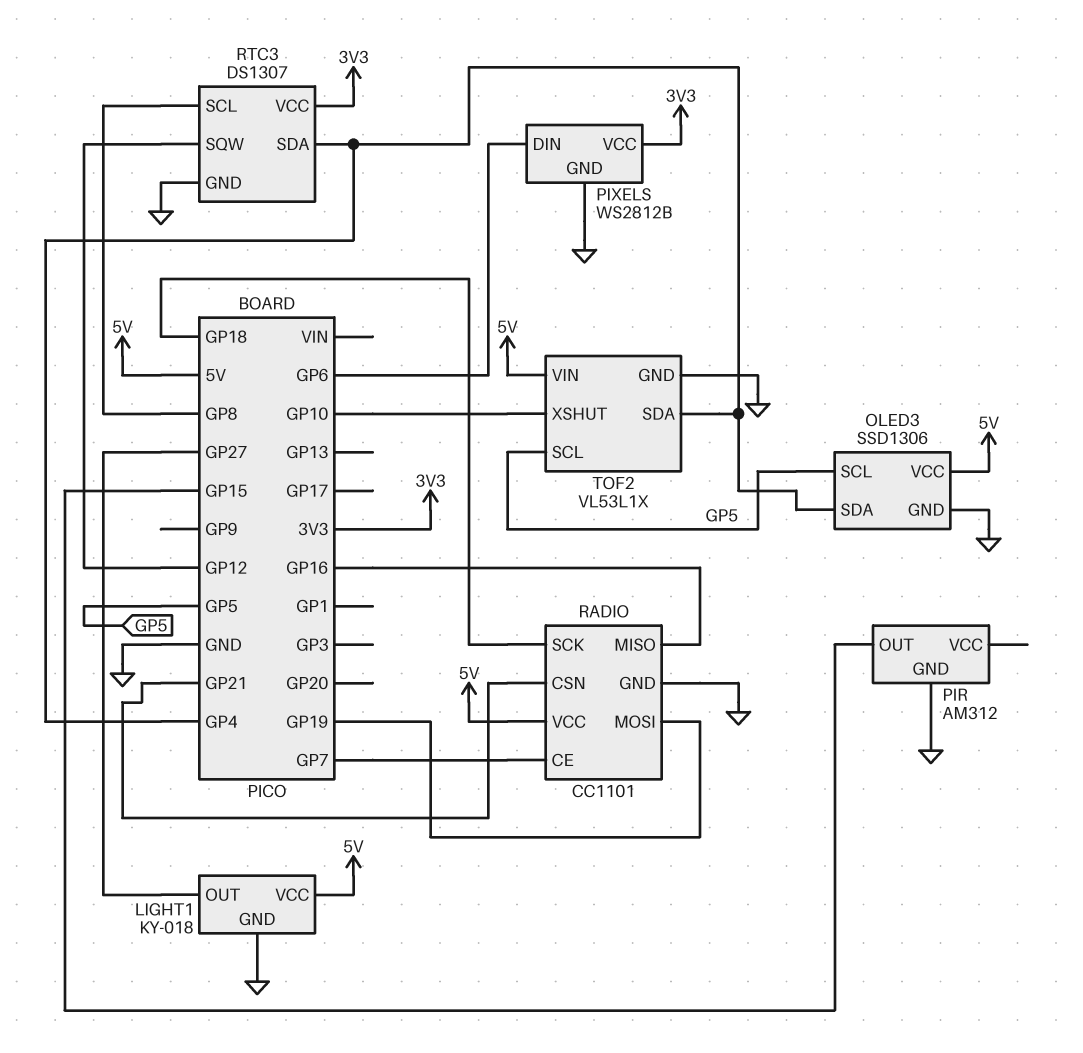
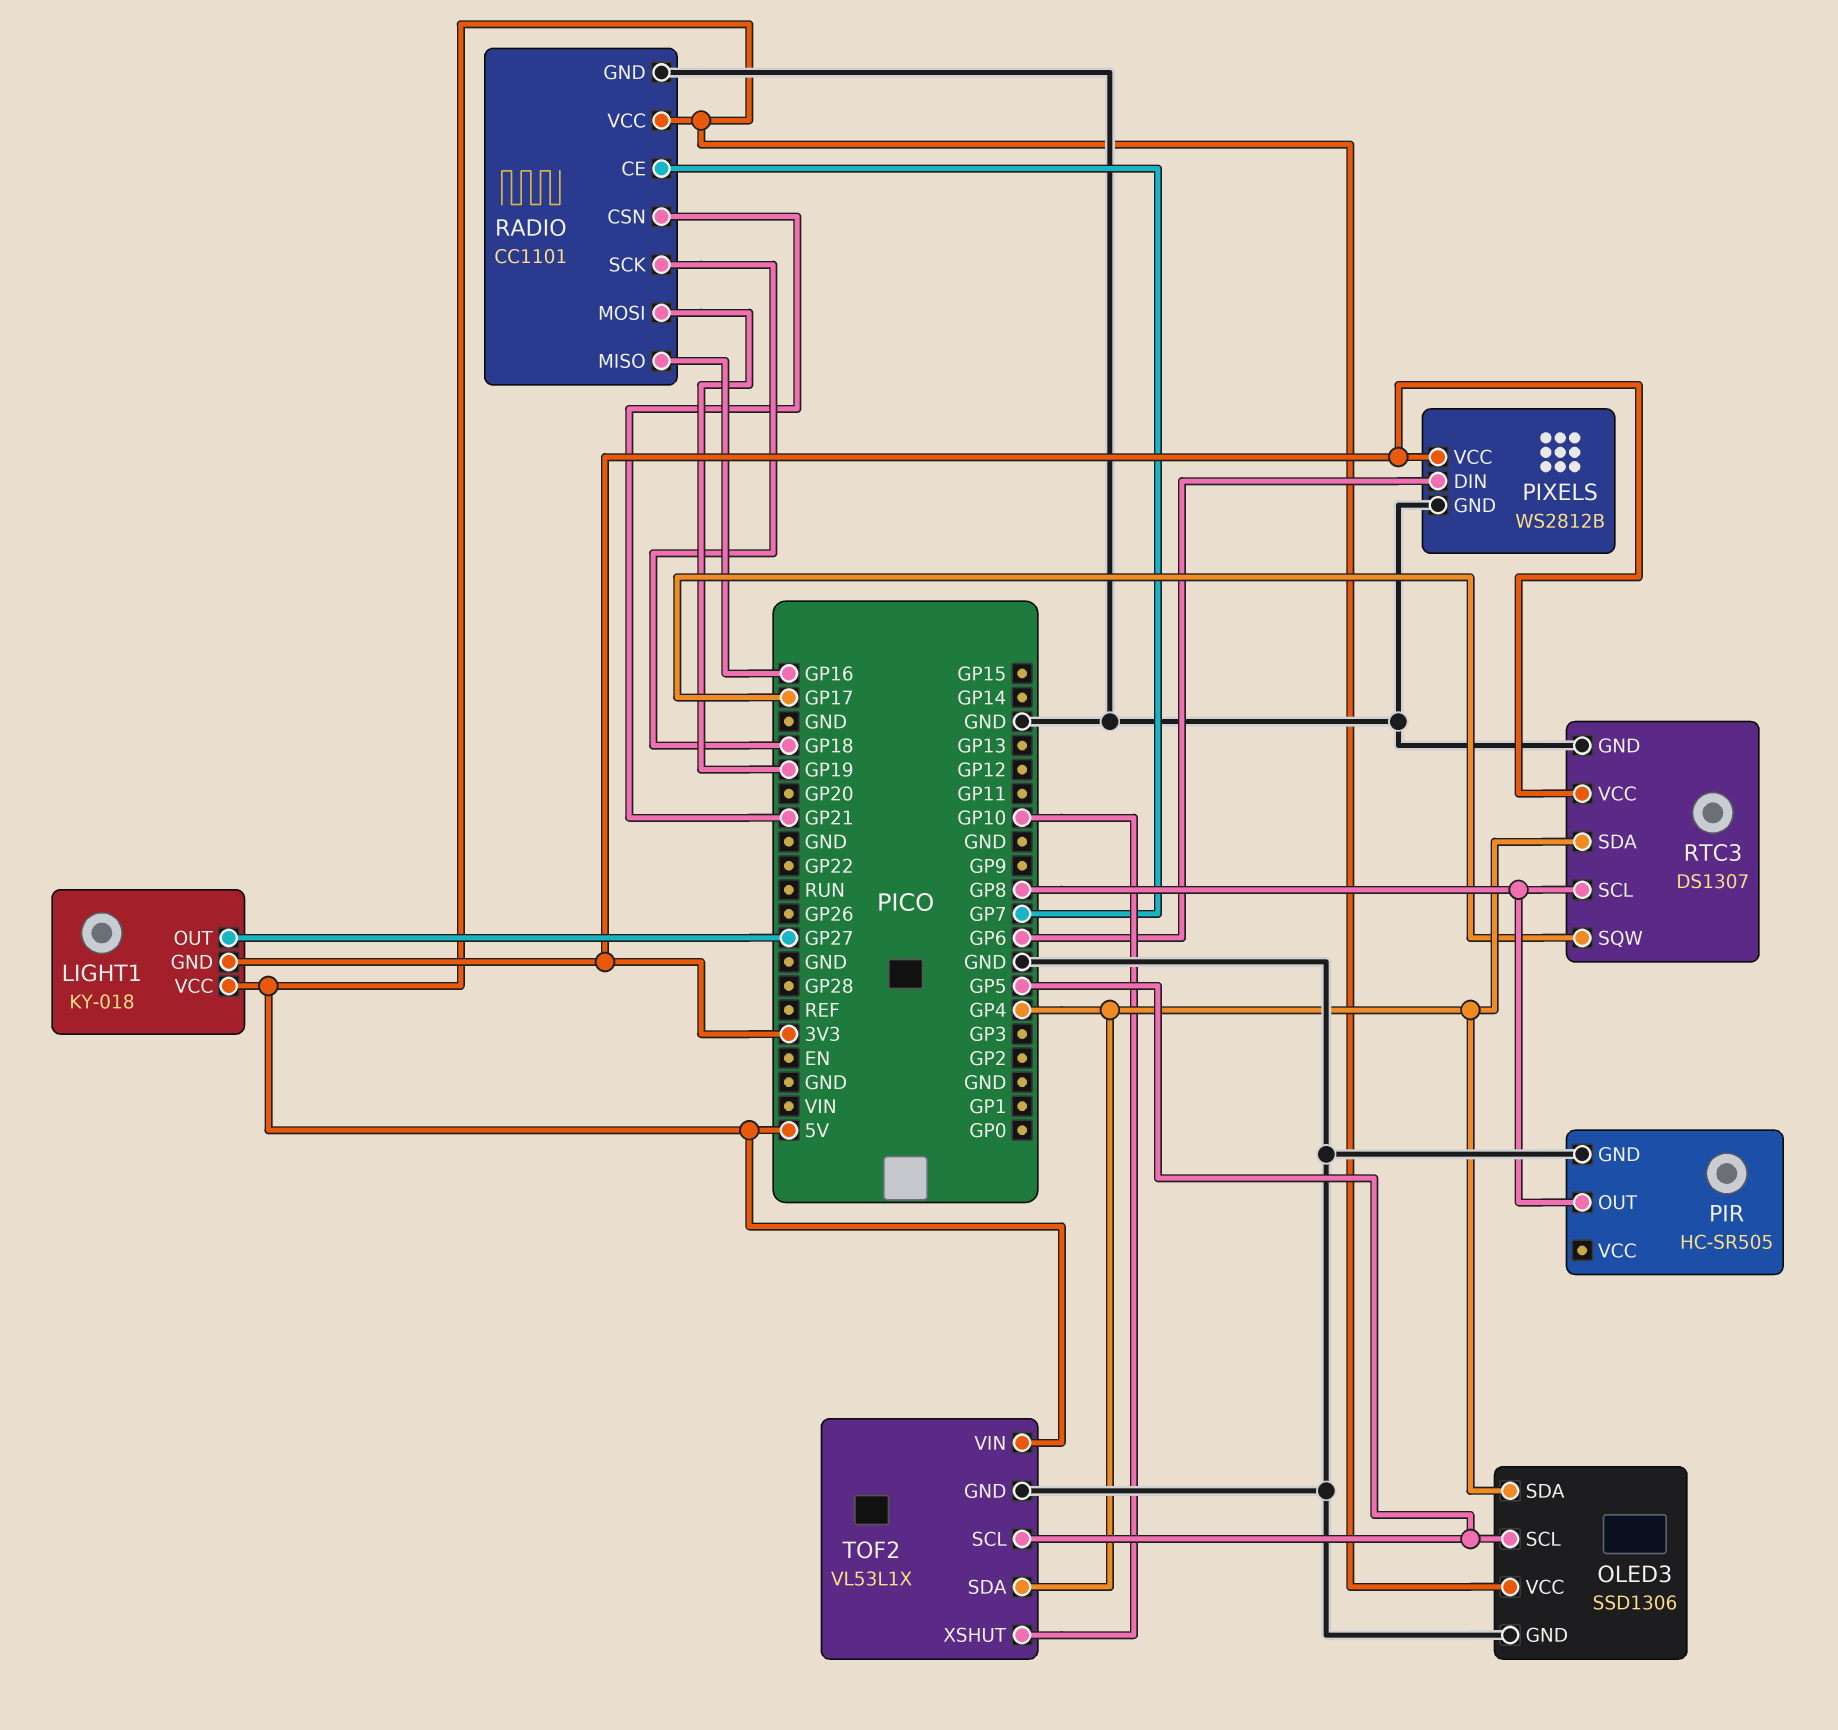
LIGHT1 pin GND: GND -> 3V3
PIR: AM312 -> HC-SR505
PIR pin OUT: GP15 -> GP8
RTC3 pin SQW: GP12 -> GP17

